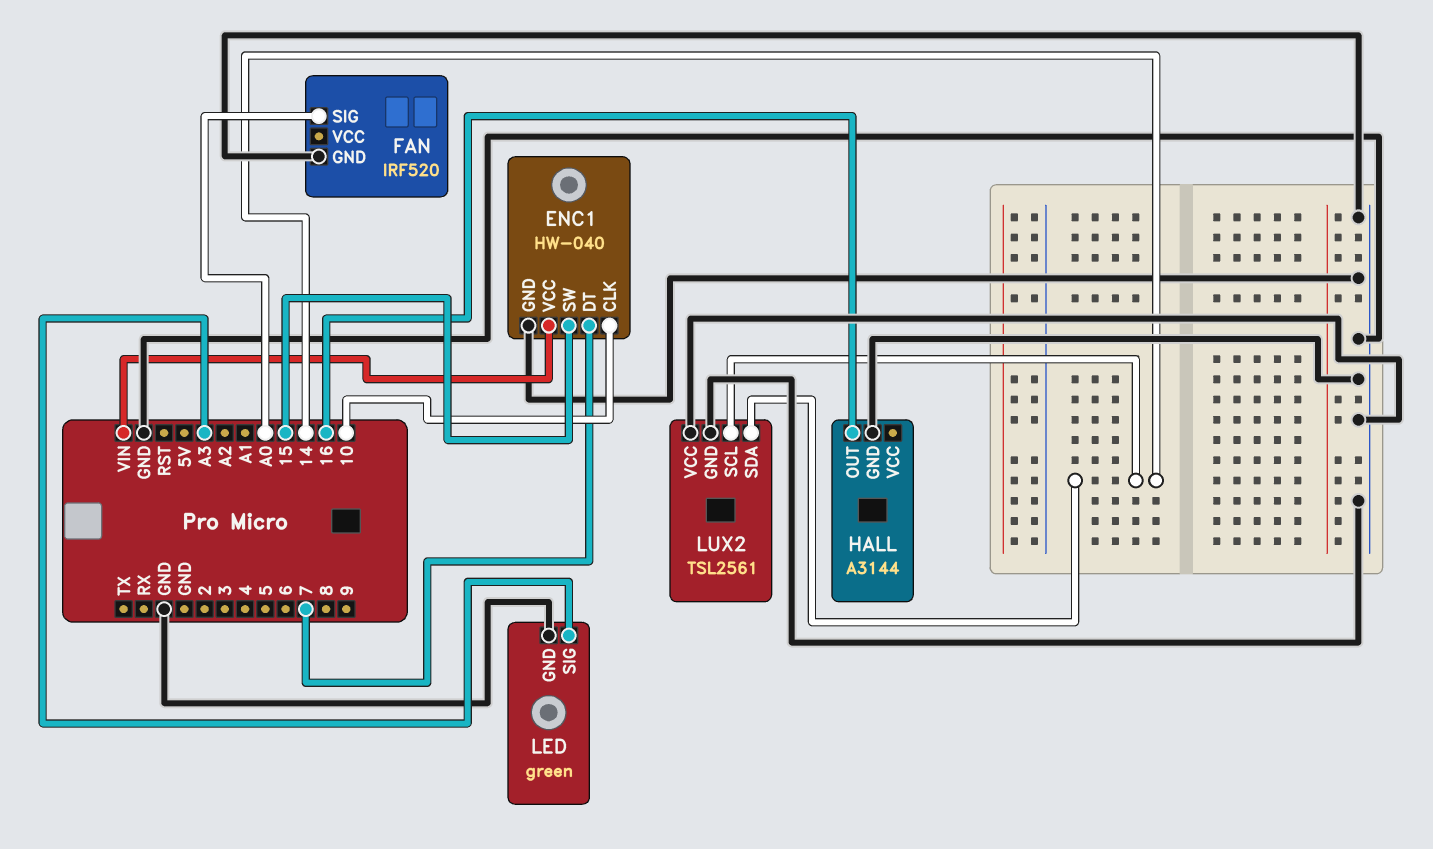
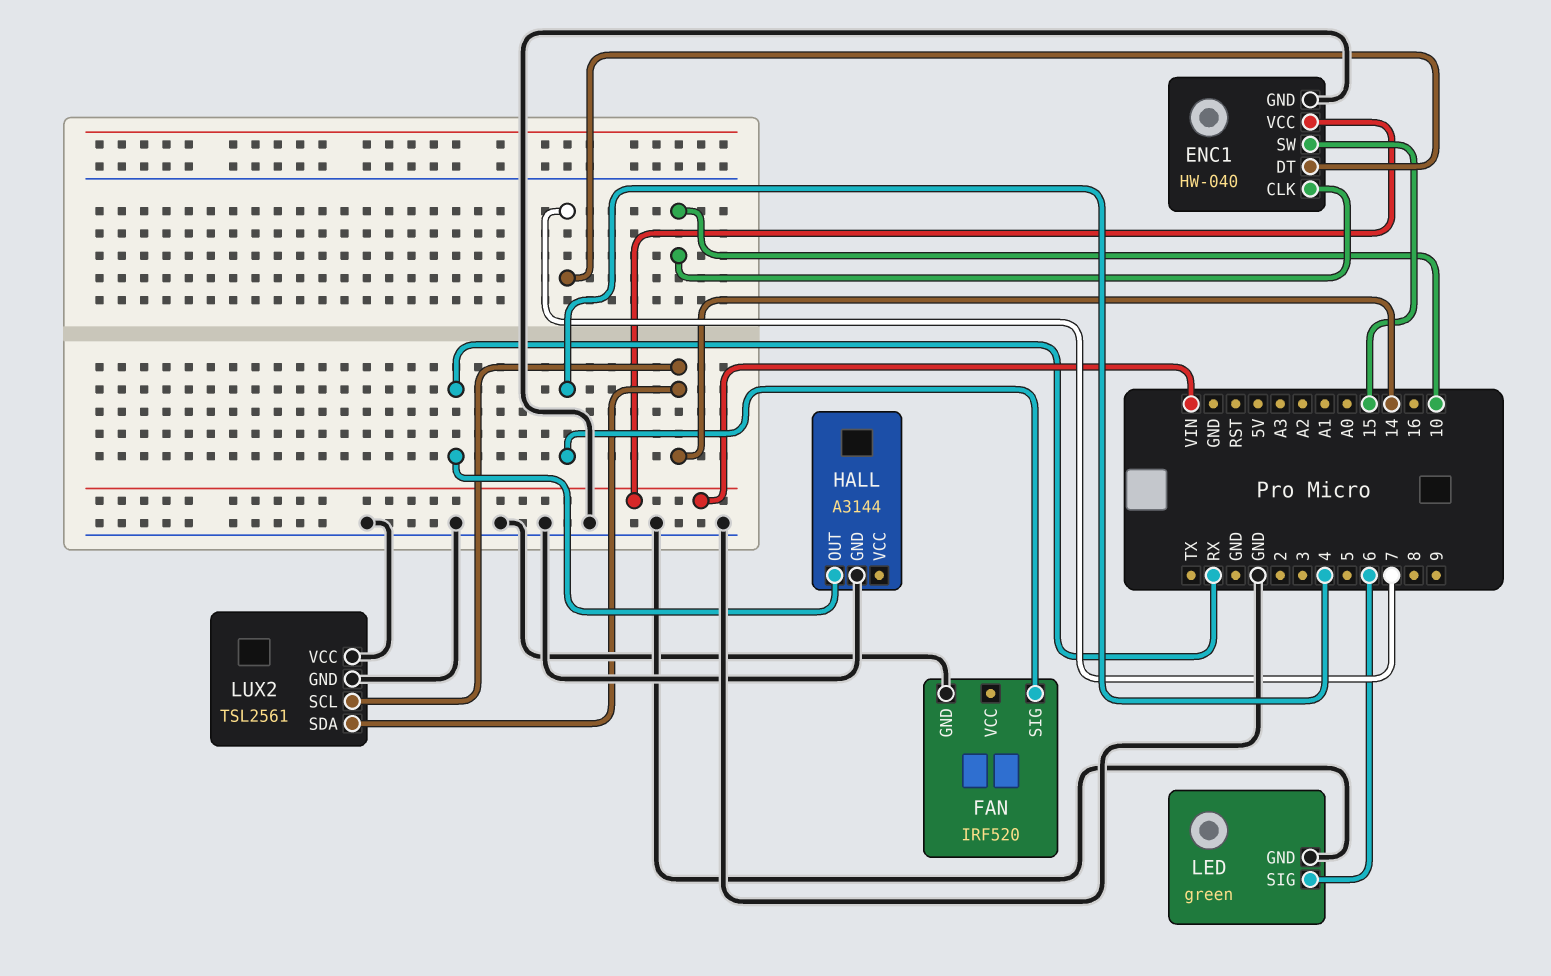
FAN pin SIG: A0 -> 4
HALL pin OUT: 16 -> RX
LED pin SIG: A3 -> 6

